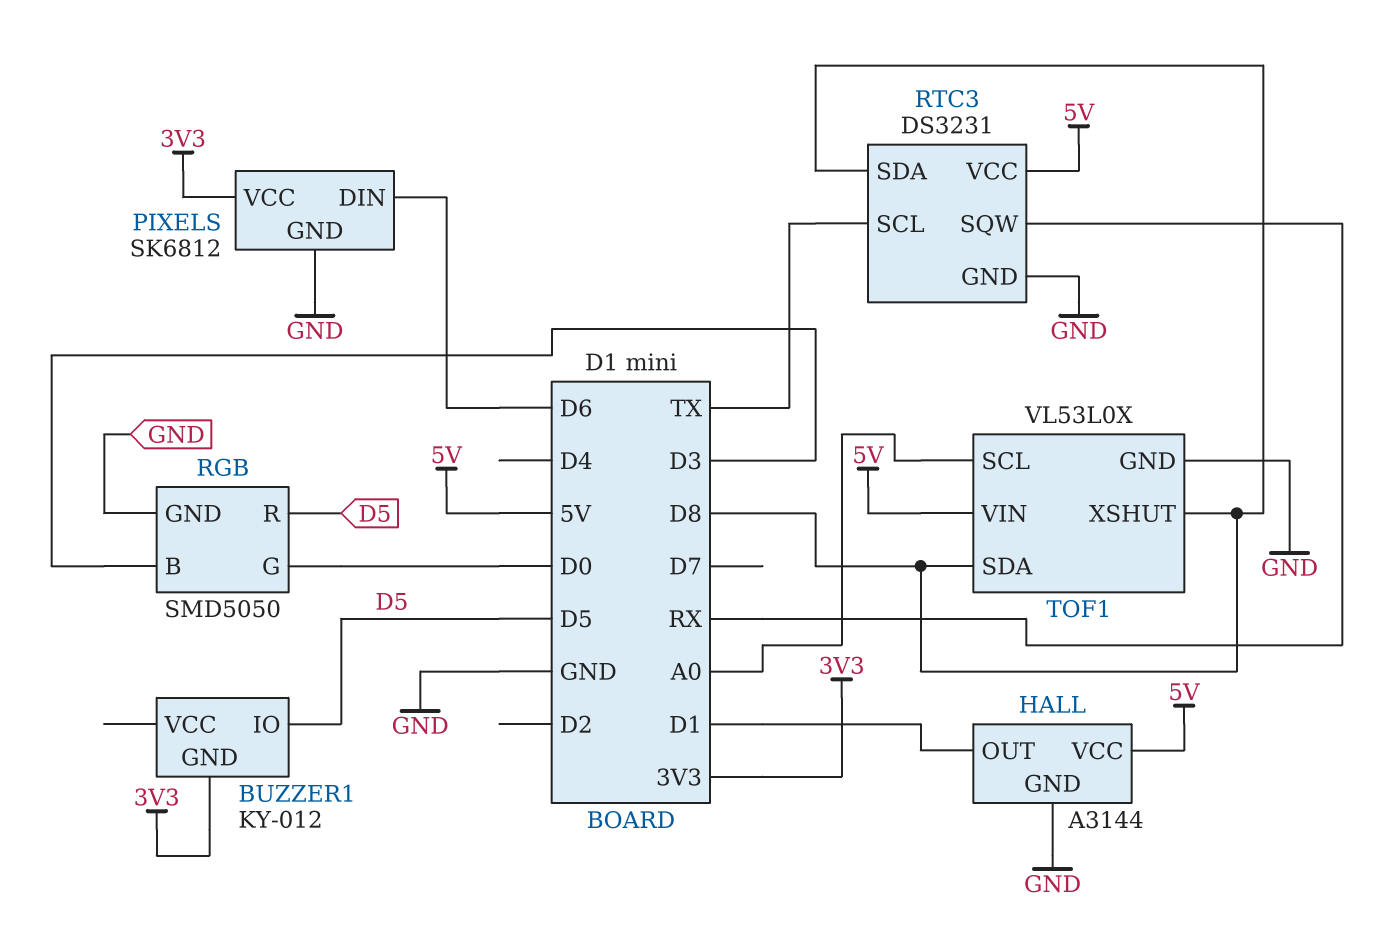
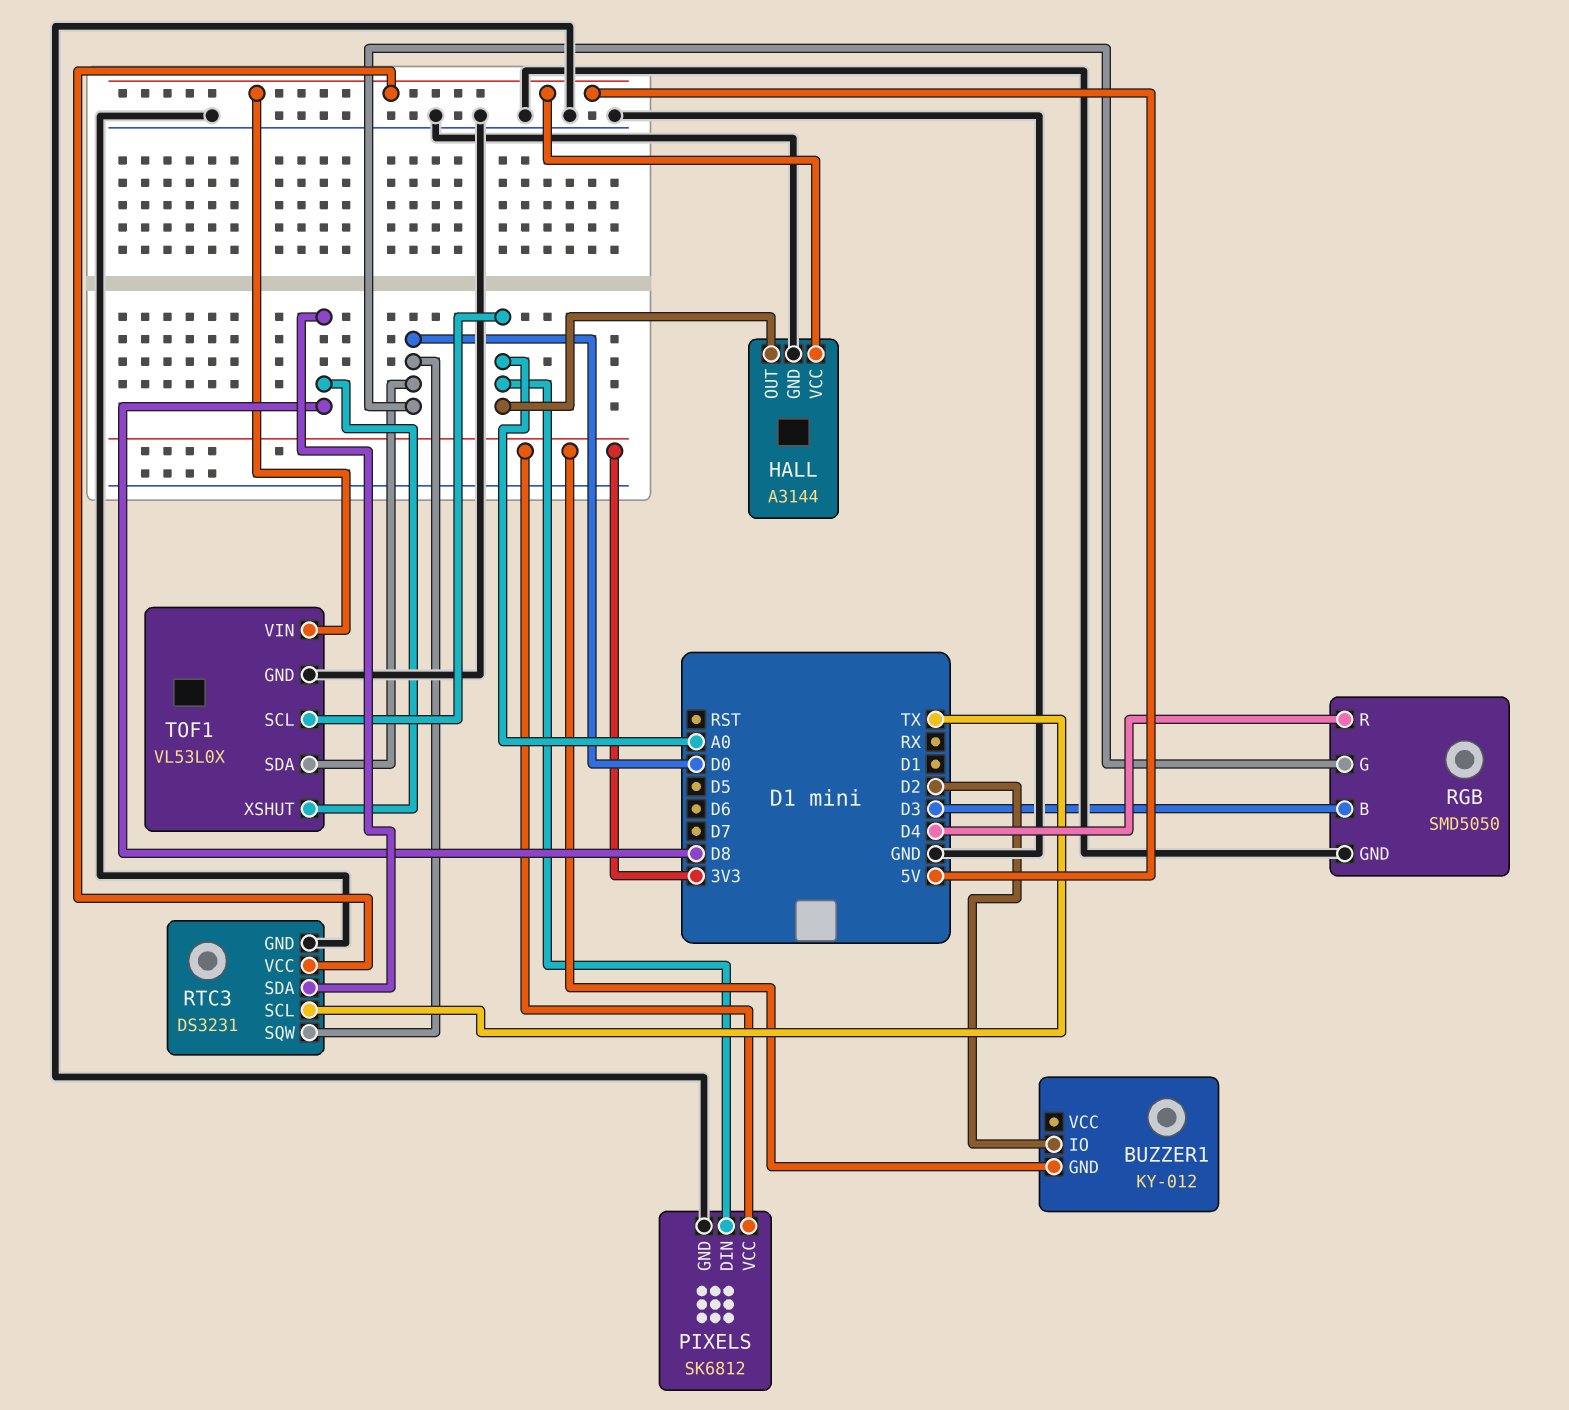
BUZZER1 pin IO: D5 -> D2
HALL pin OUT: D1 -> A0
PIXELS pin DIN: D6 -> A0
RGB pin R: D5 -> D4
RTC3 pin SQW: RX -> D0
TOF1 pin SDA: D8 -> D0

